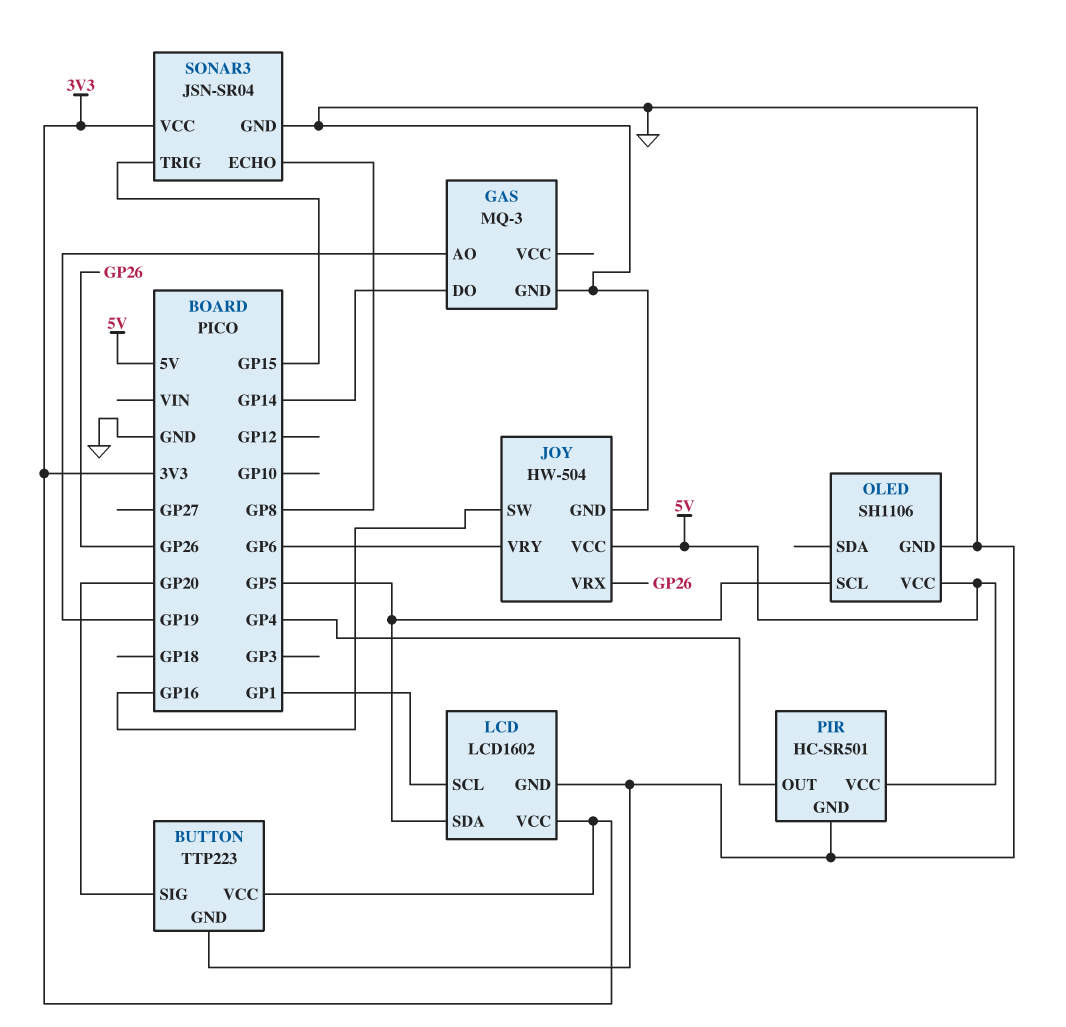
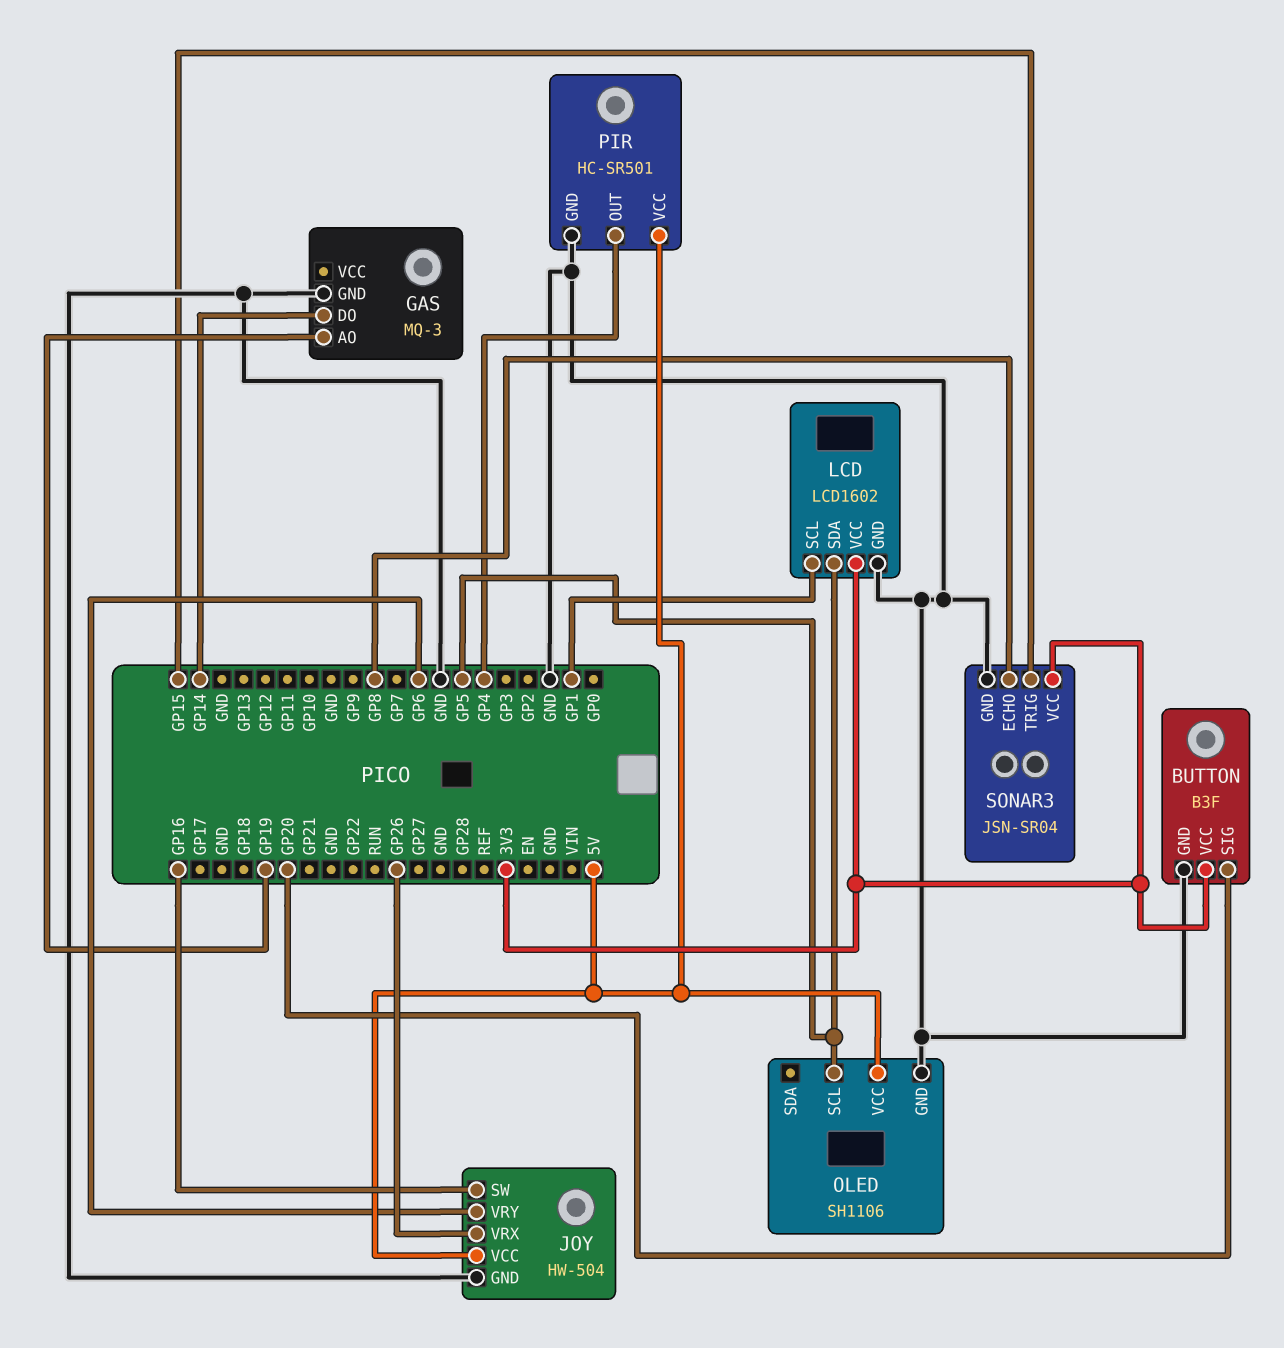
BUTTON: TTP223 -> B3F

